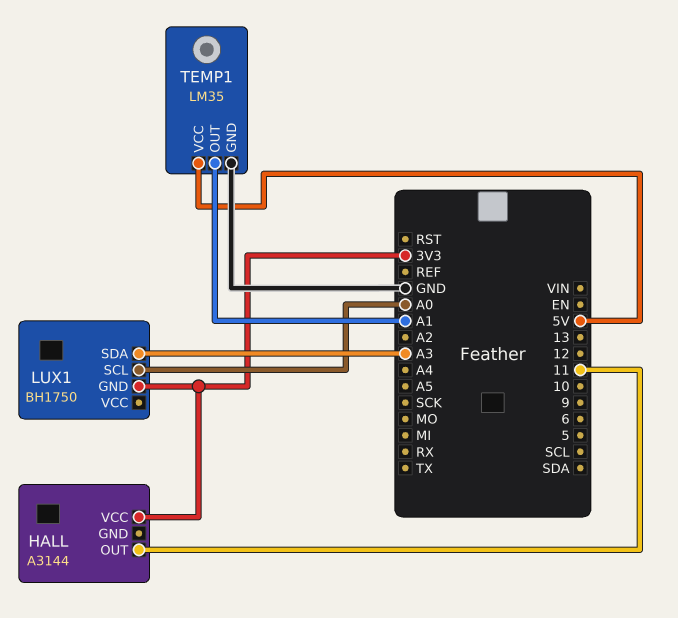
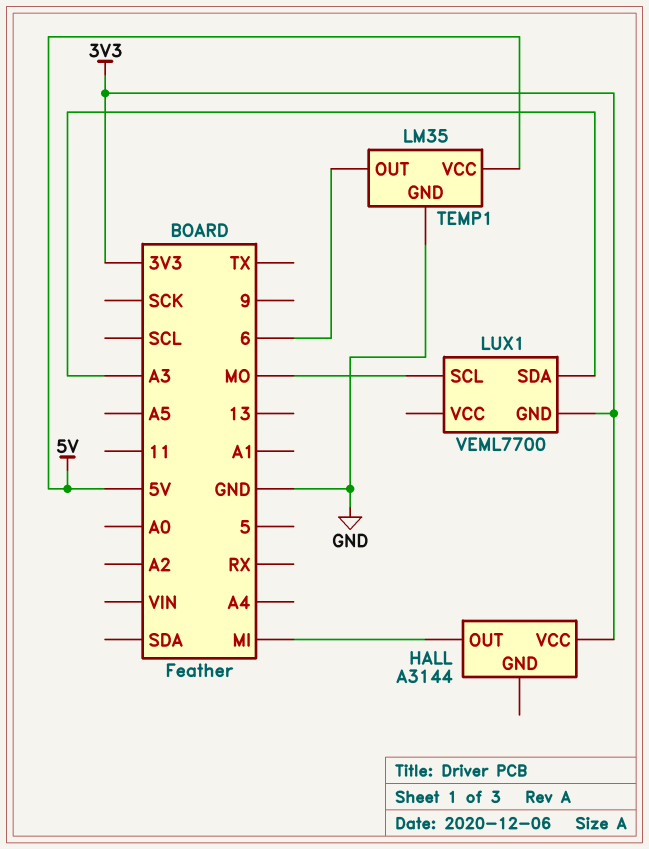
HALL pin OUT: 11 -> MI
LUX1: BH1750 -> VEML7700
LUX1 pin SCL: A0 -> MO
TEMP1 pin OUT: A1 -> 6

